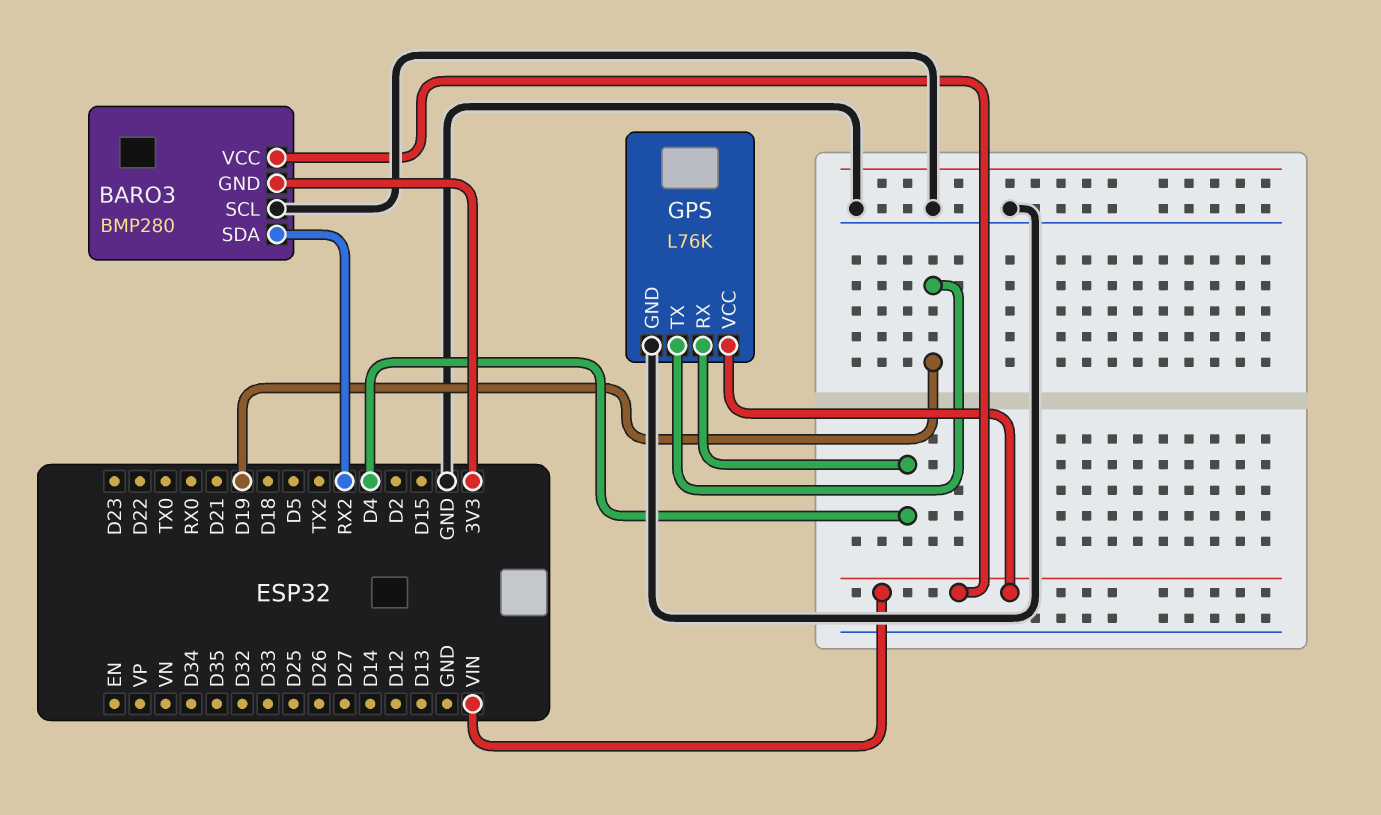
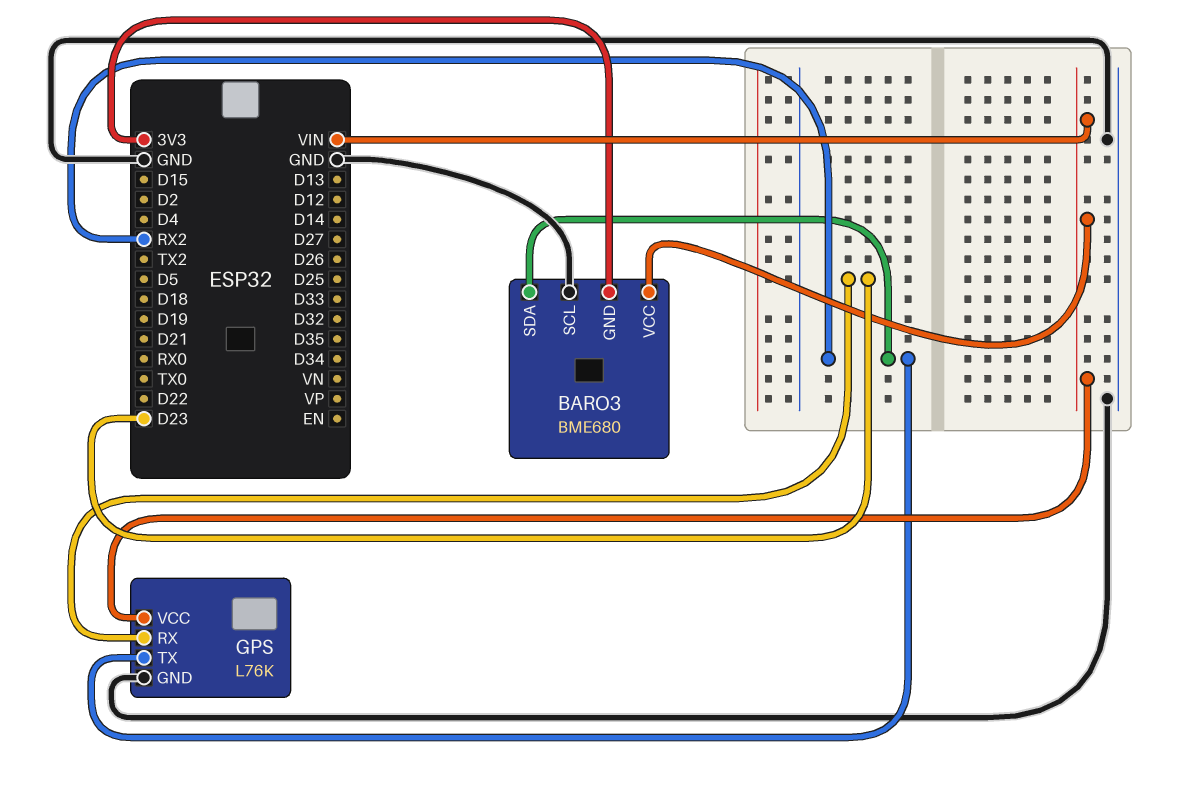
BARO3: BMP280 -> BME680
GPS pin RX: D4 -> D23
GPS pin TX: D19 -> RX2

